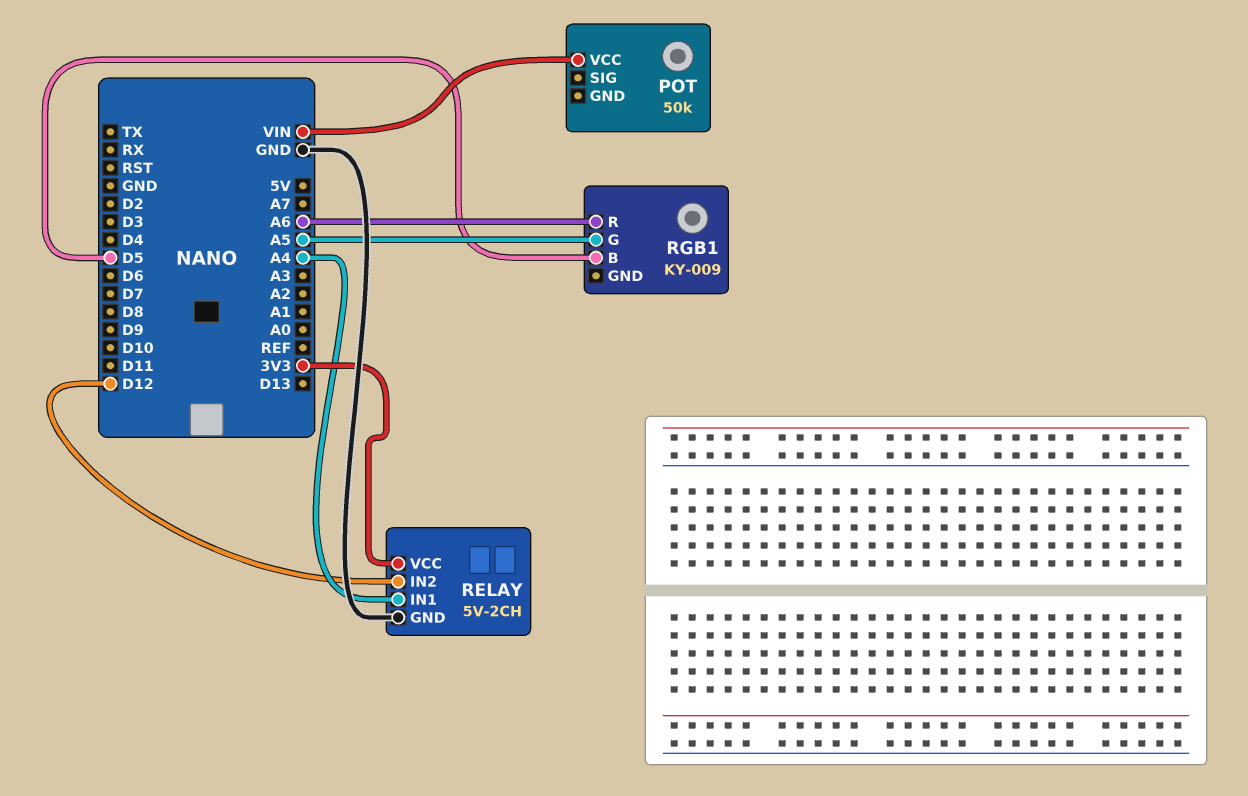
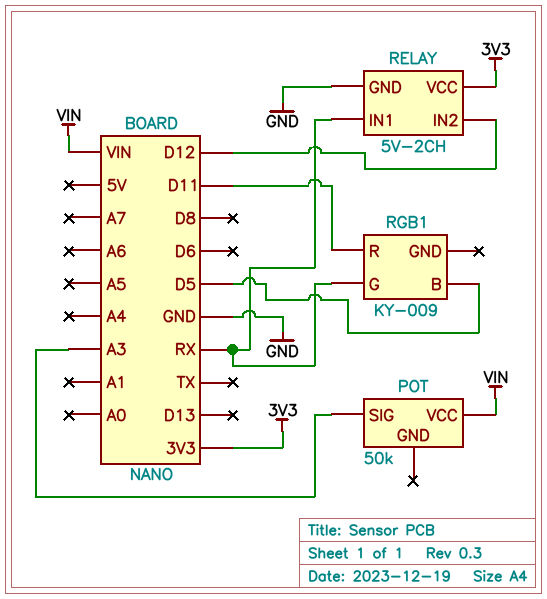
POT pin SIG: none -> A3
RELAY pin IN1: A4 -> RX
RGB1 pin G: A5 -> RX
RGB1 pin R: A6 -> D11

